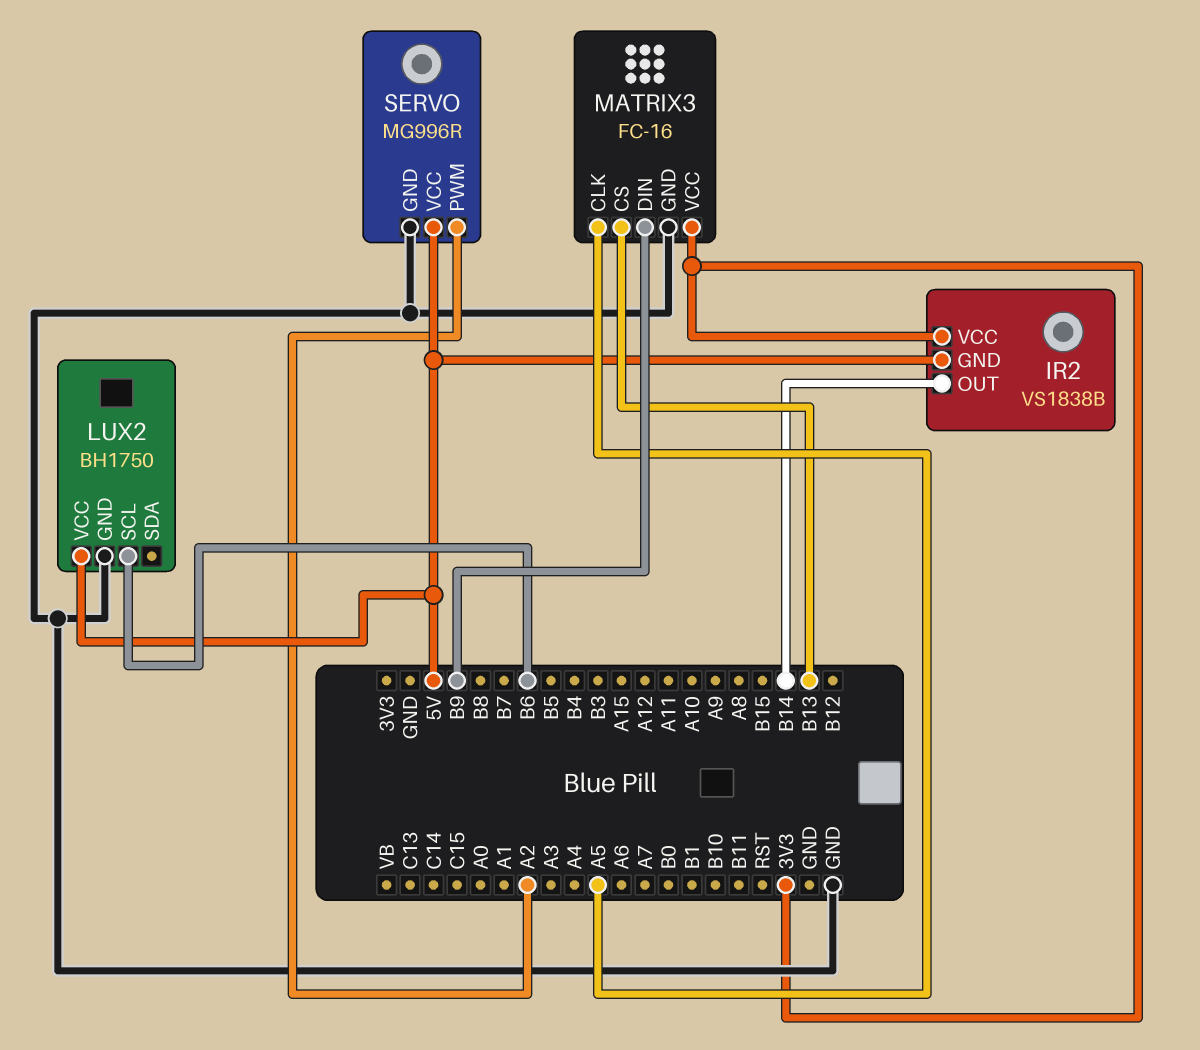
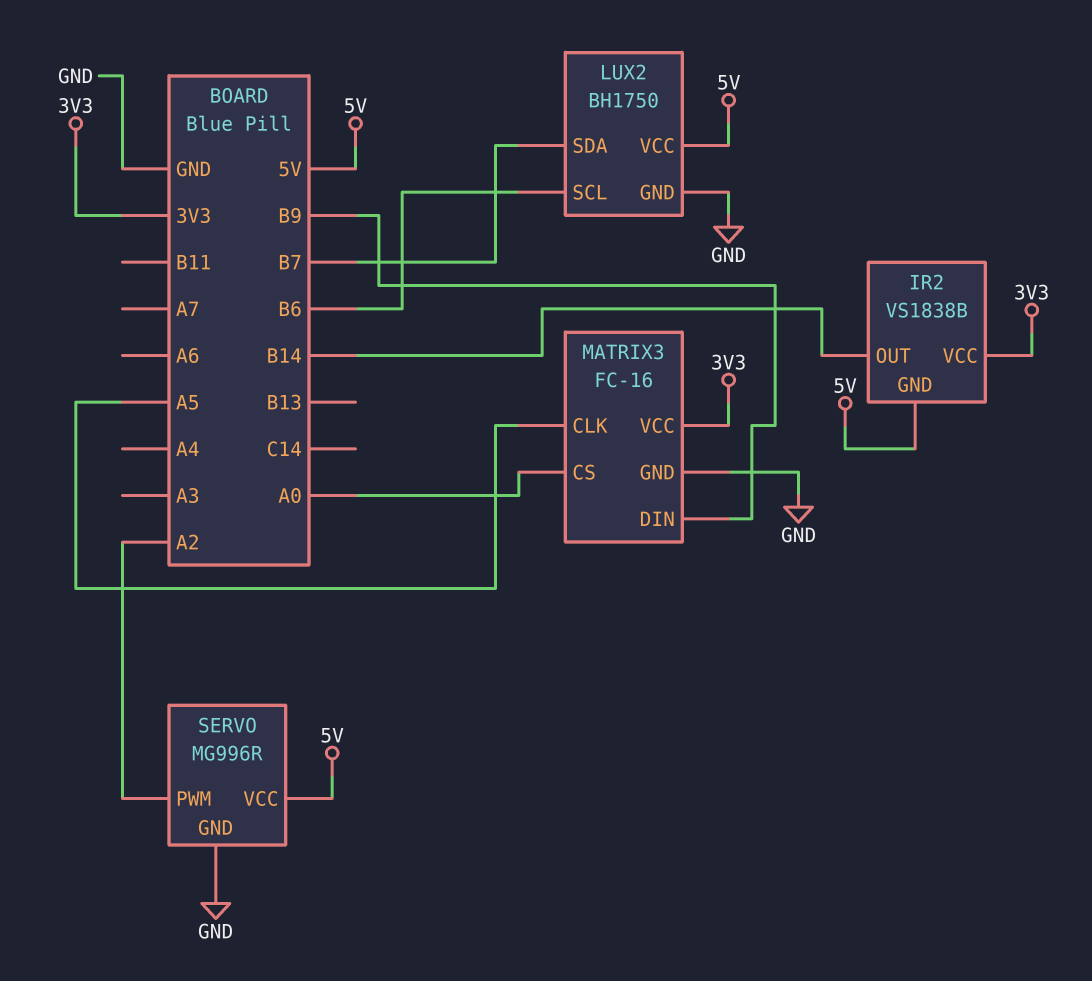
LUX2 pin SDA: none -> B7
MATRIX3 pin CS: B13 -> A0

